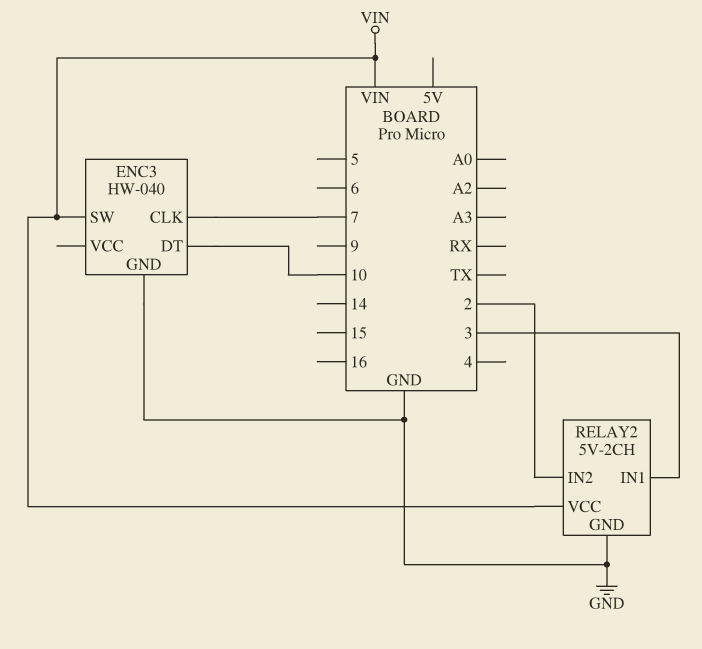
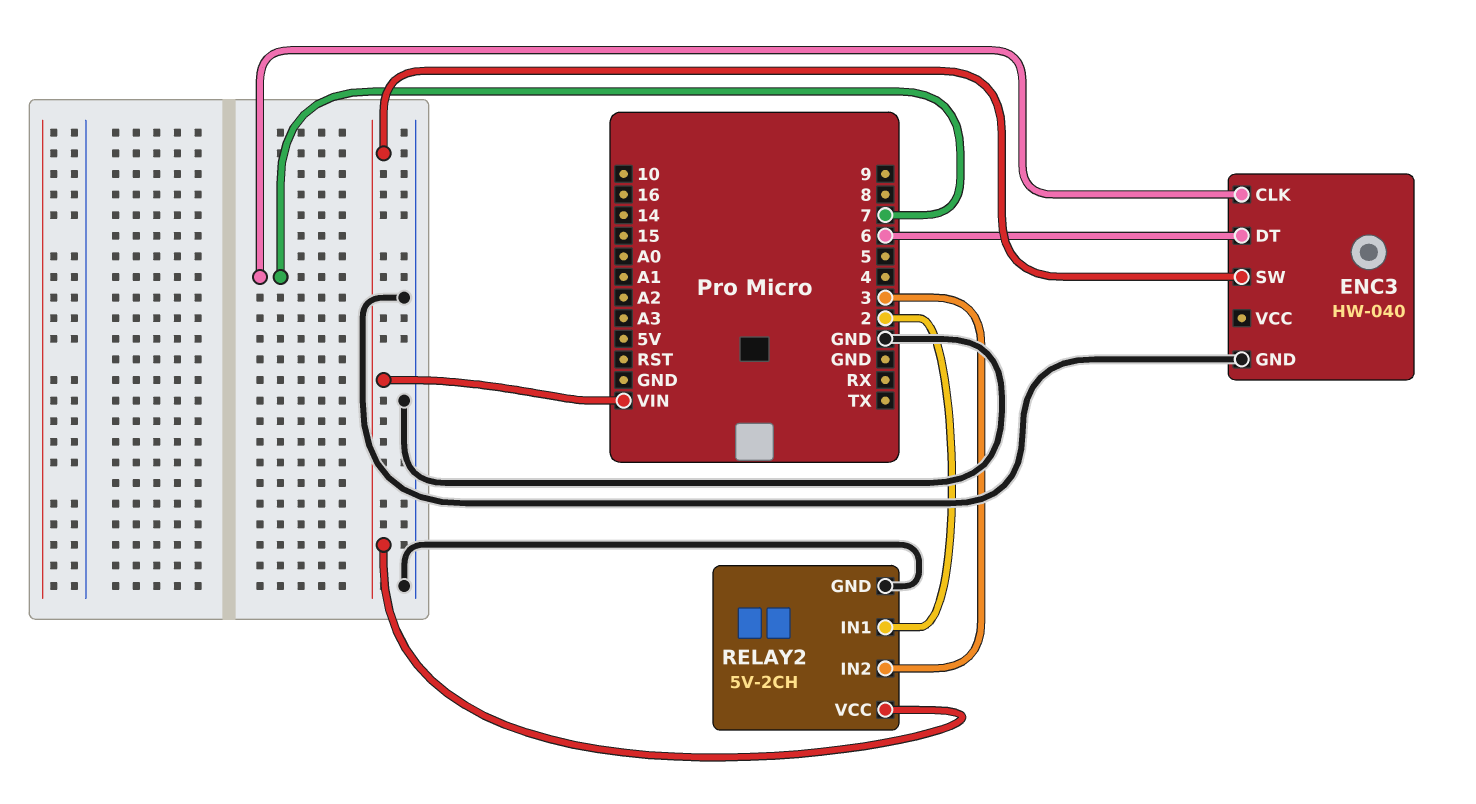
ENC3 pin DT: 10 -> 6
RELAY2 pin IN1: 3 -> 2
RELAY2 pin IN2: 2 -> 3

